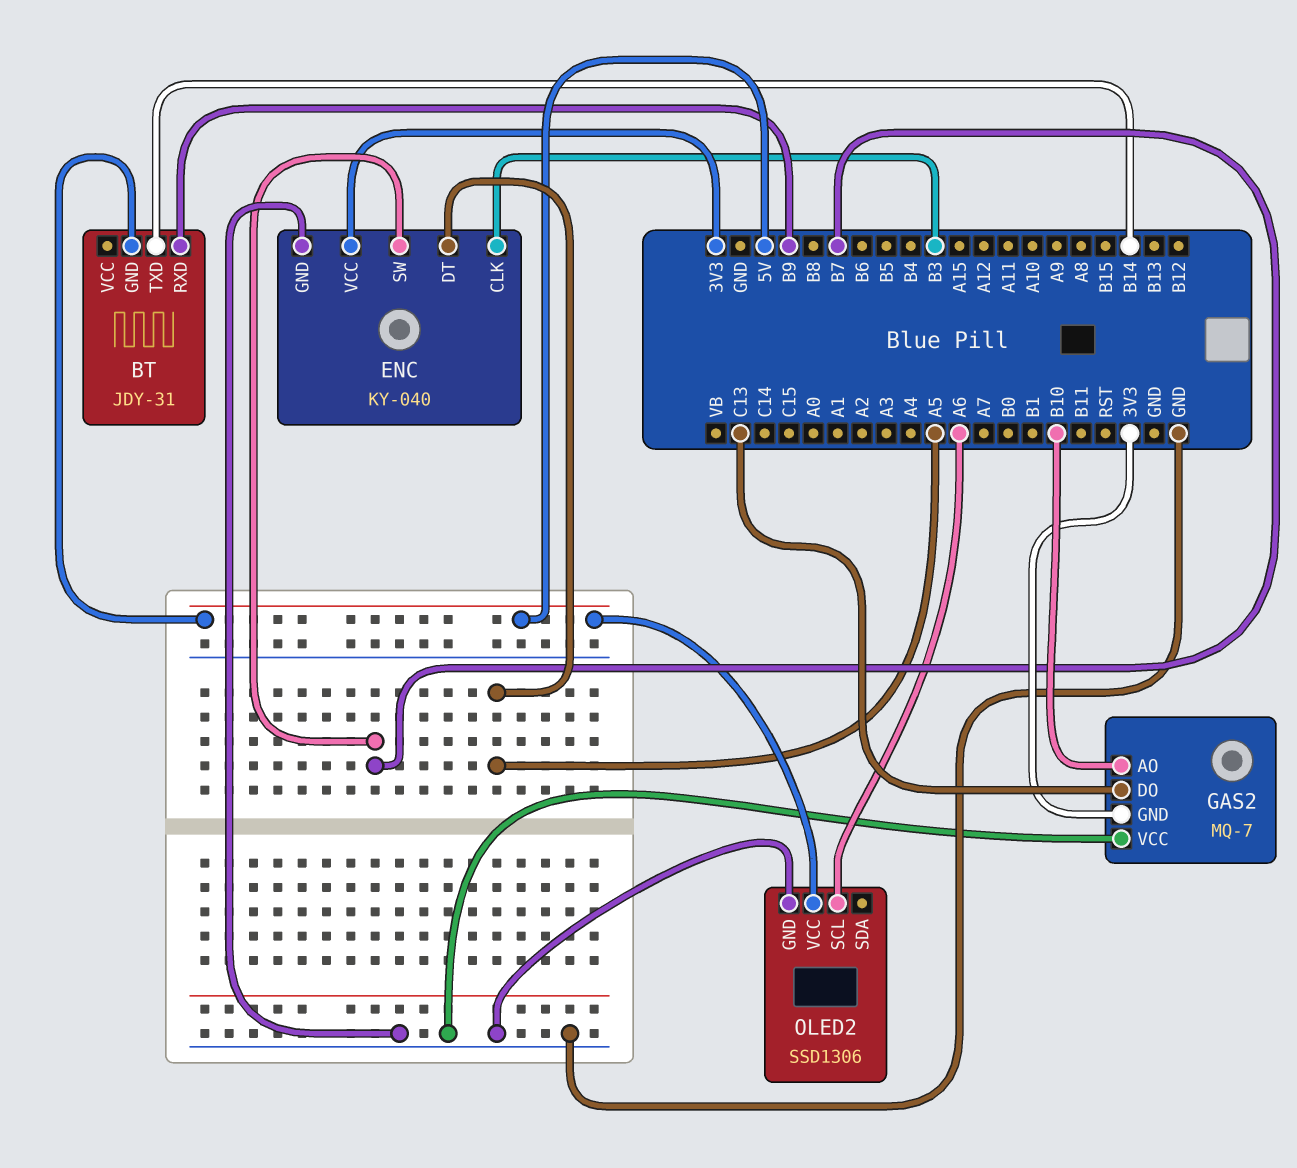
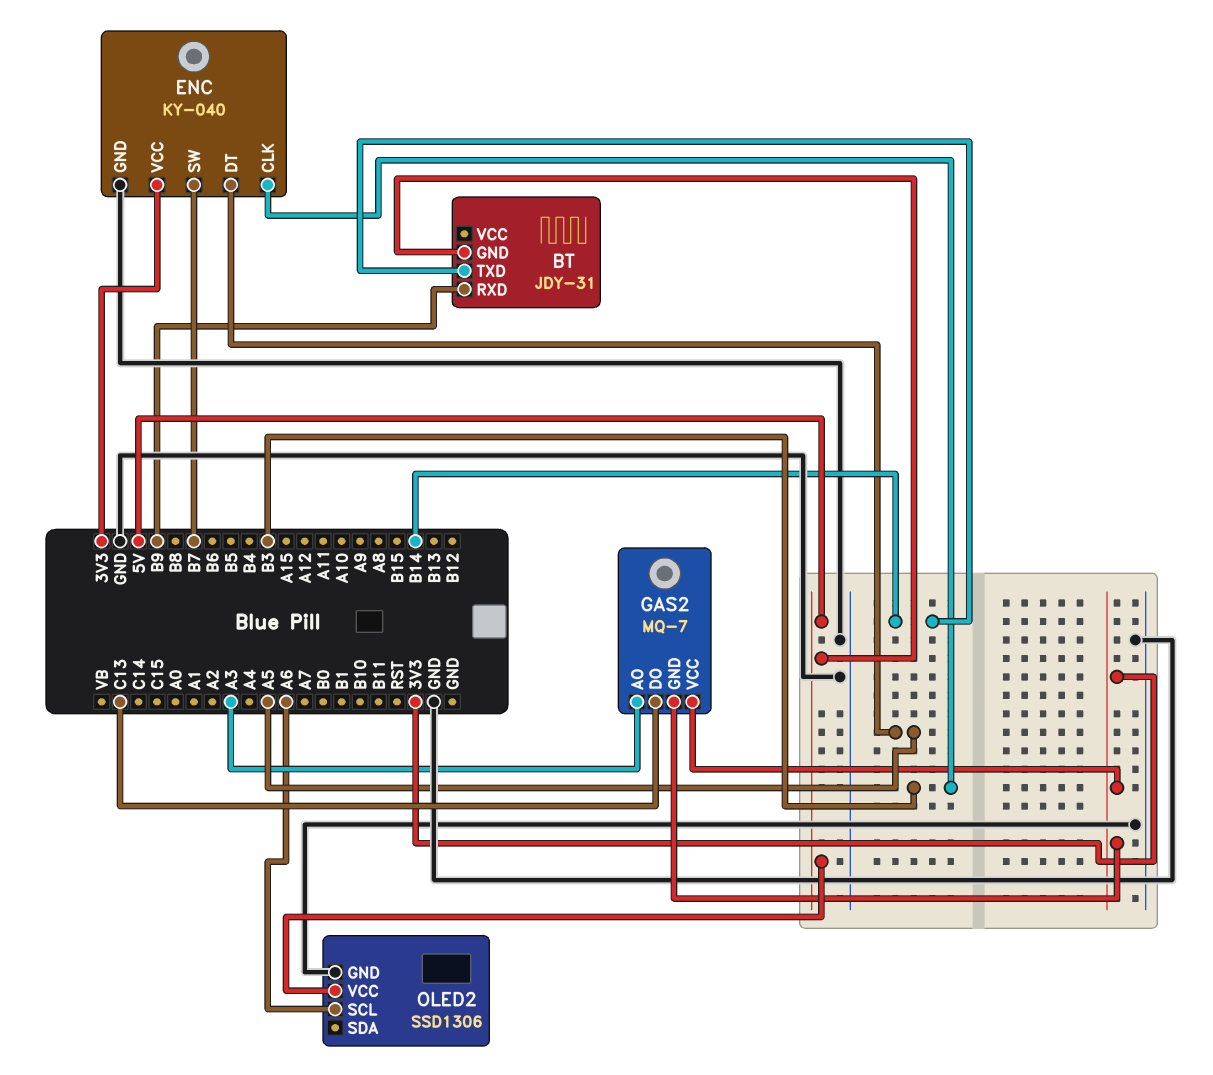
GAS2 pin AO: B10 -> A3
GAS2 pin VCC: GND -> 3V3

